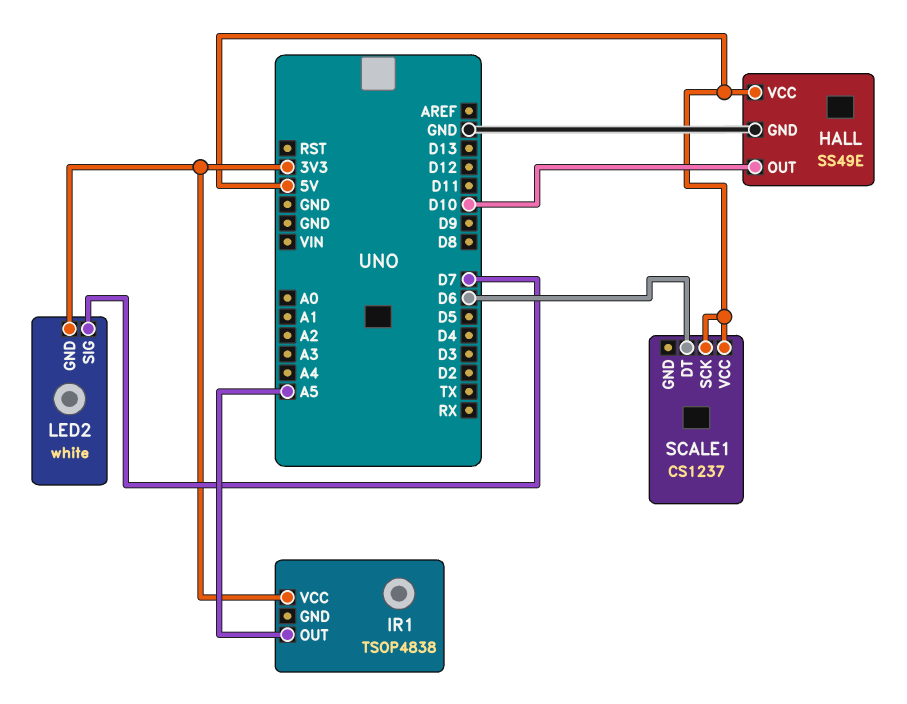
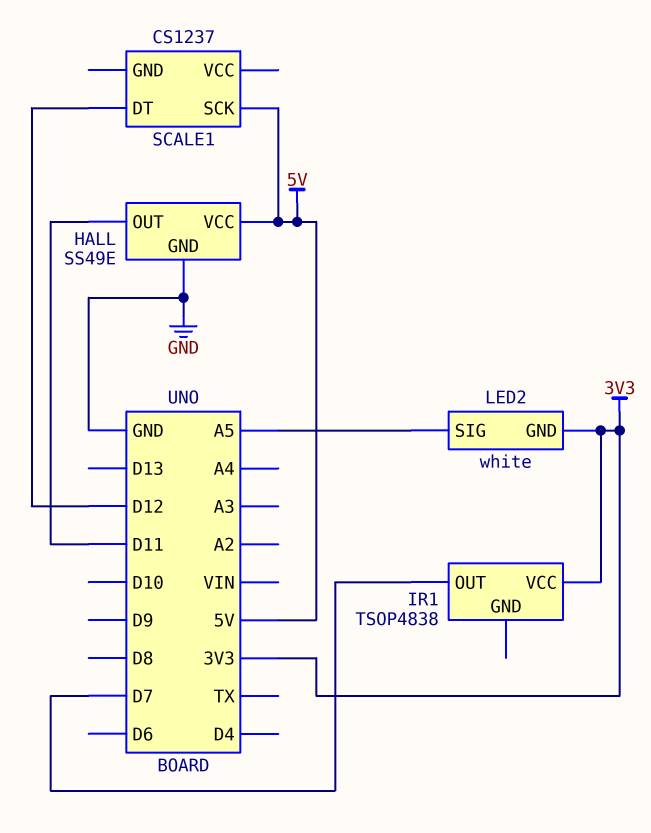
HALL pin OUT: D10 -> D11
IR1 pin OUT: A5 -> D7
LED2 pin SIG: D7 -> A5
SCALE1 pin DT: D6 -> D12
SCALE1 pin VCC: 5V -> none

